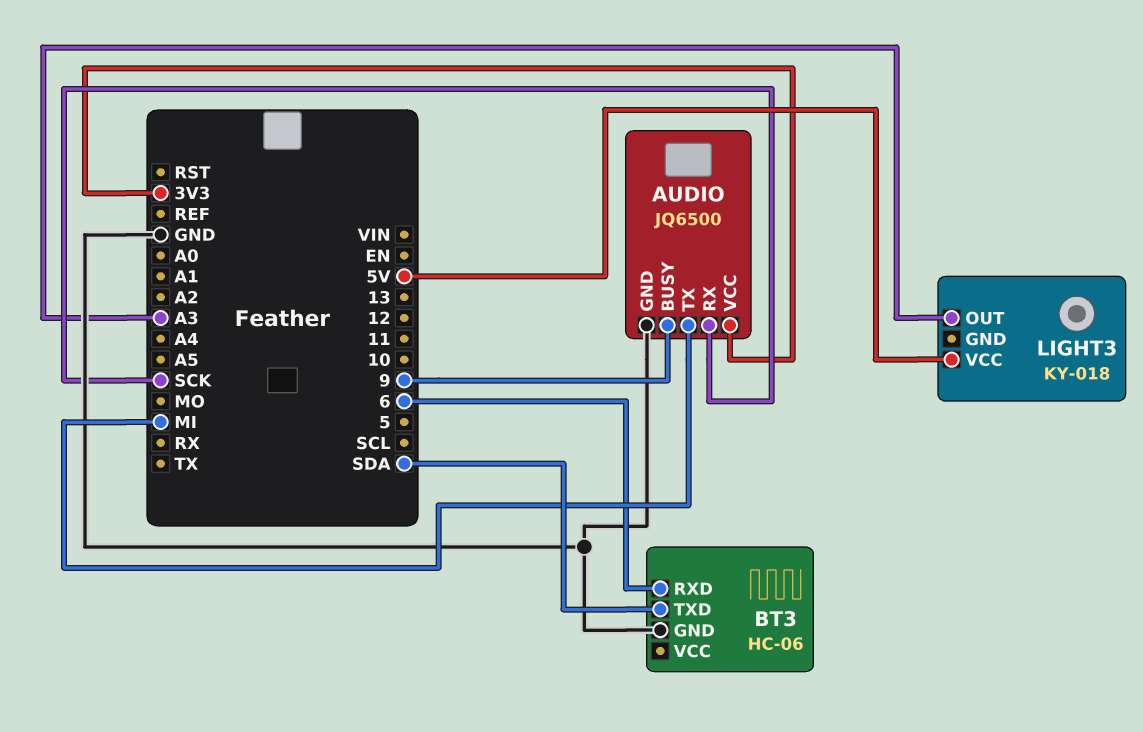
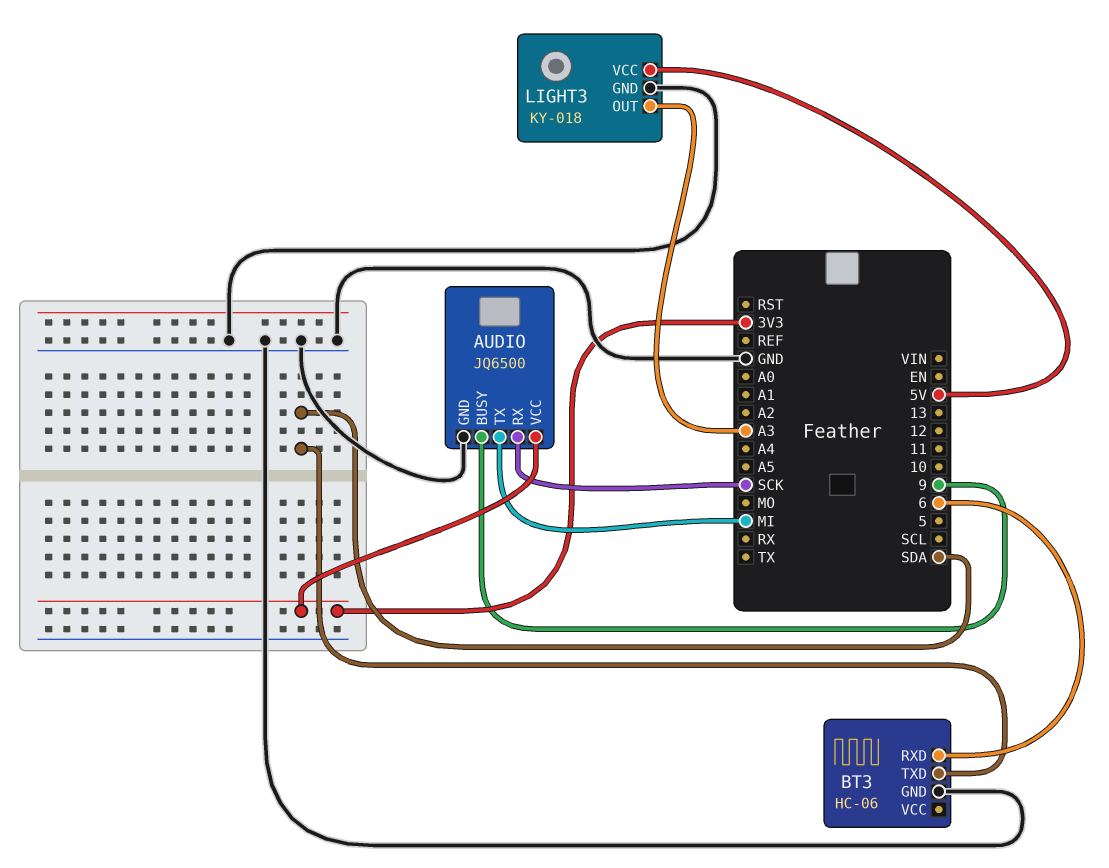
LIGHT3 pin GND: none -> GND

